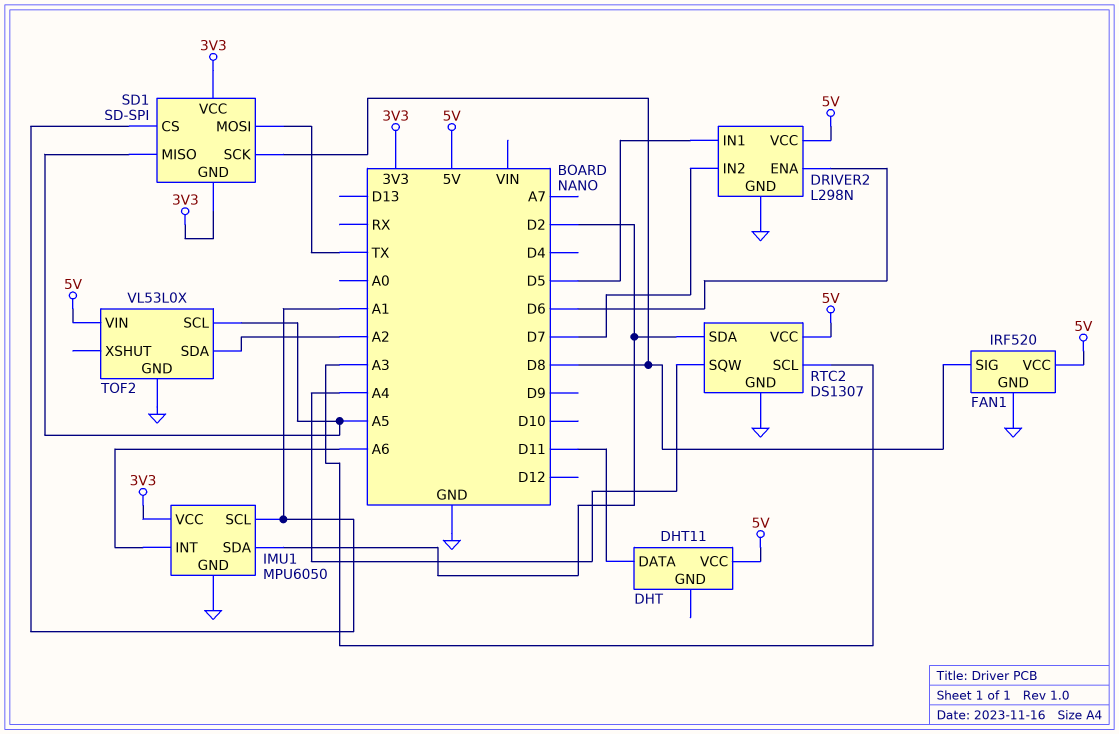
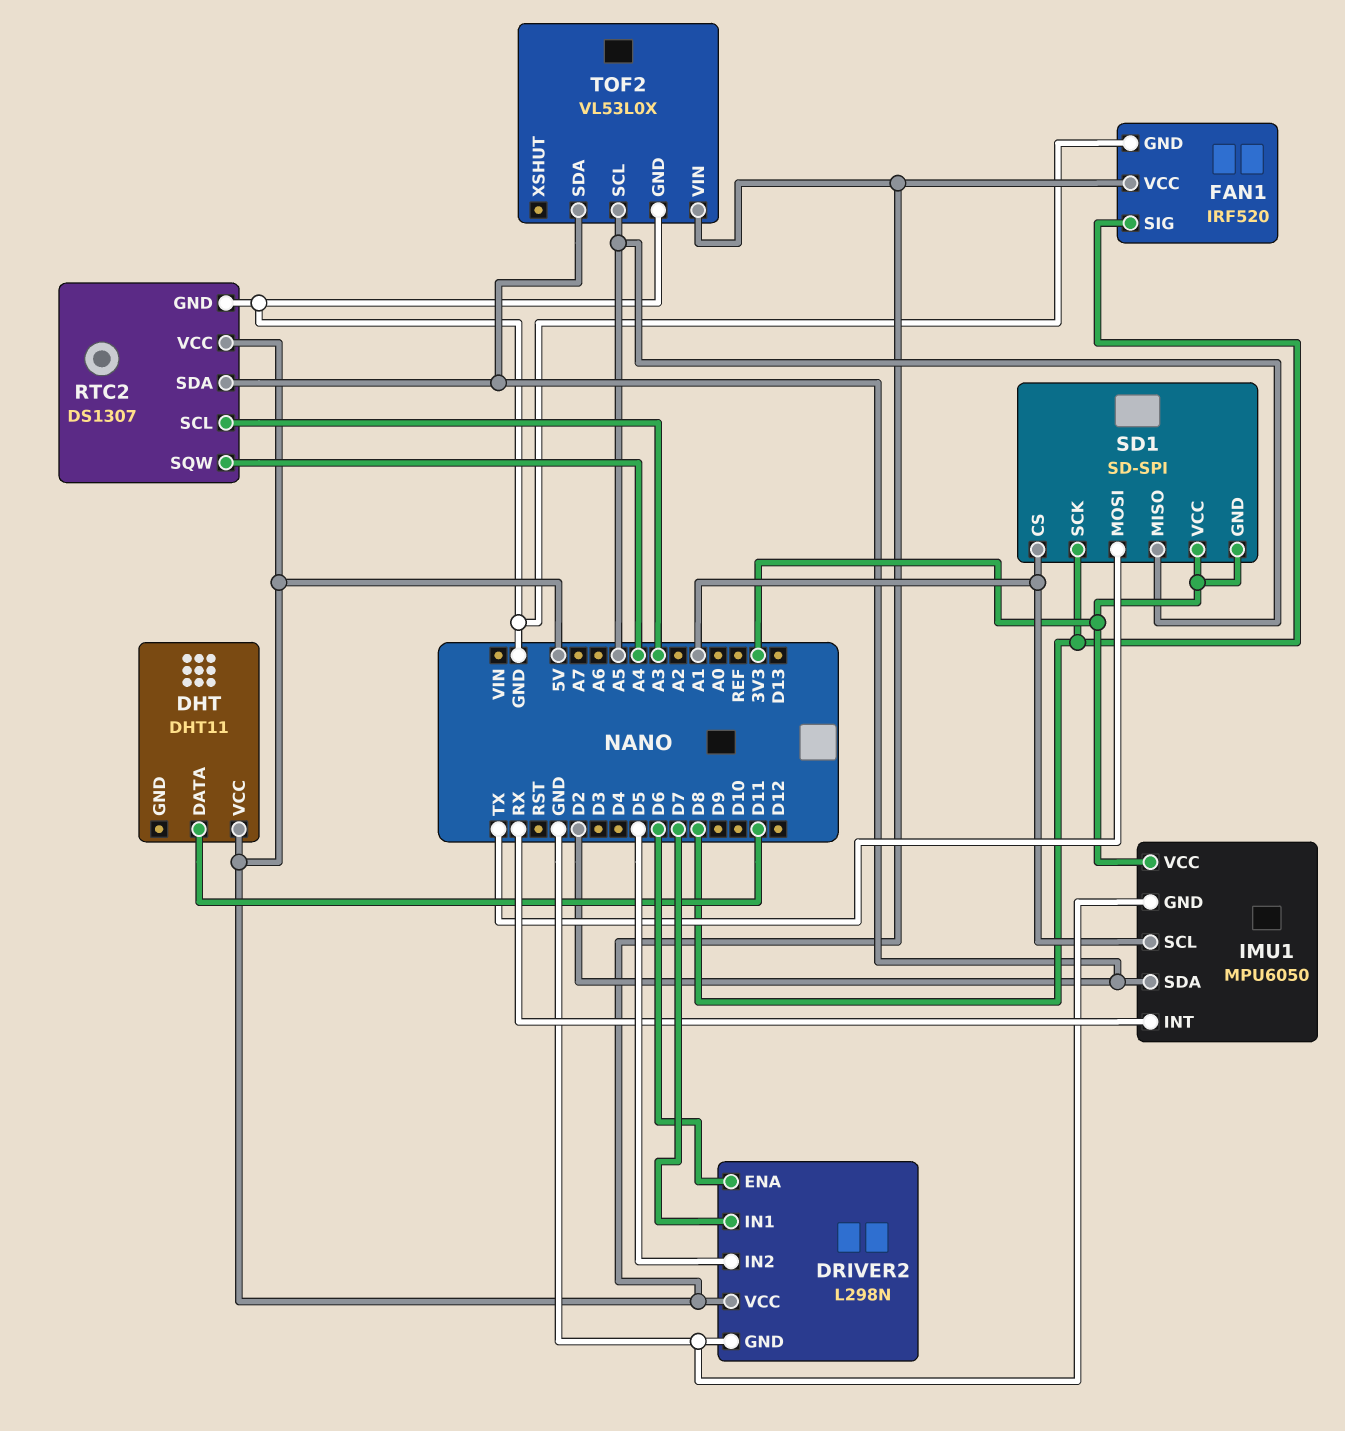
DRIVER2 pin IN1: D5 -> D7
DRIVER2 pin IN2: D7 -> D5
IMU1 pin INT: A6 -> RX
TOF2 pin SDA: A2 -> D2

